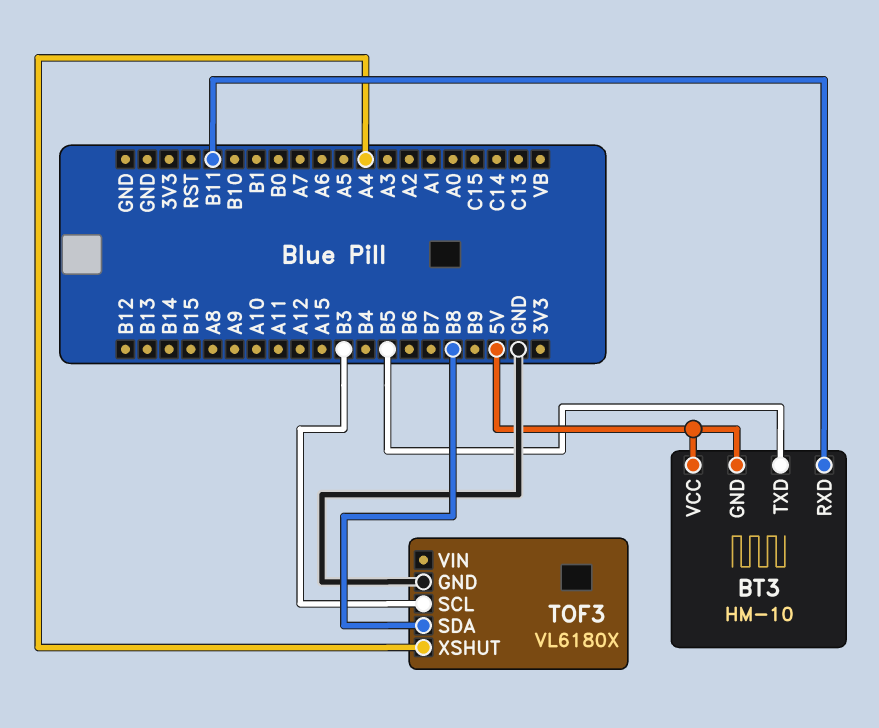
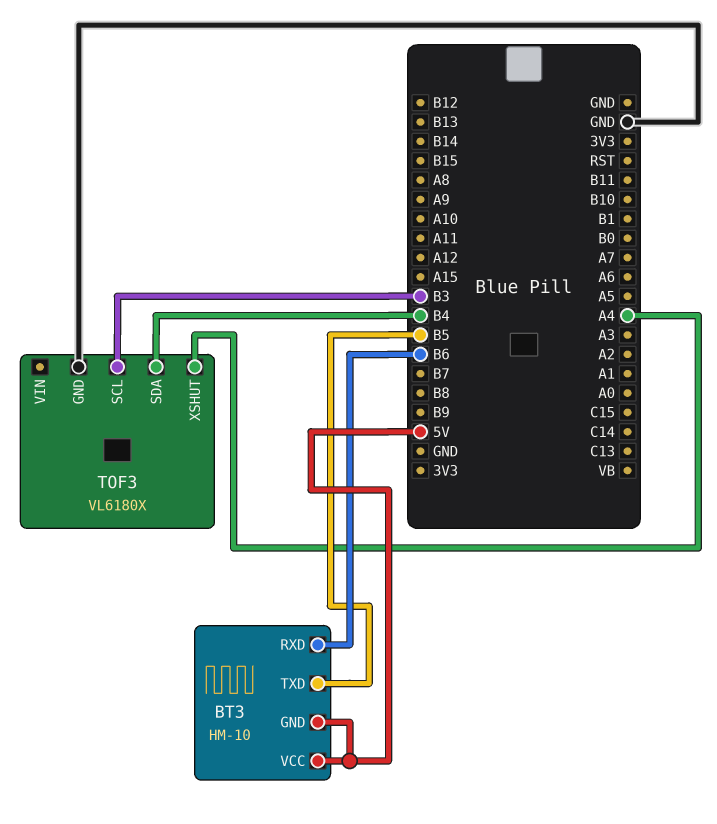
BT3 pin RXD: B11 -> B6
TOF3 pin SDA: B8 -> B4

